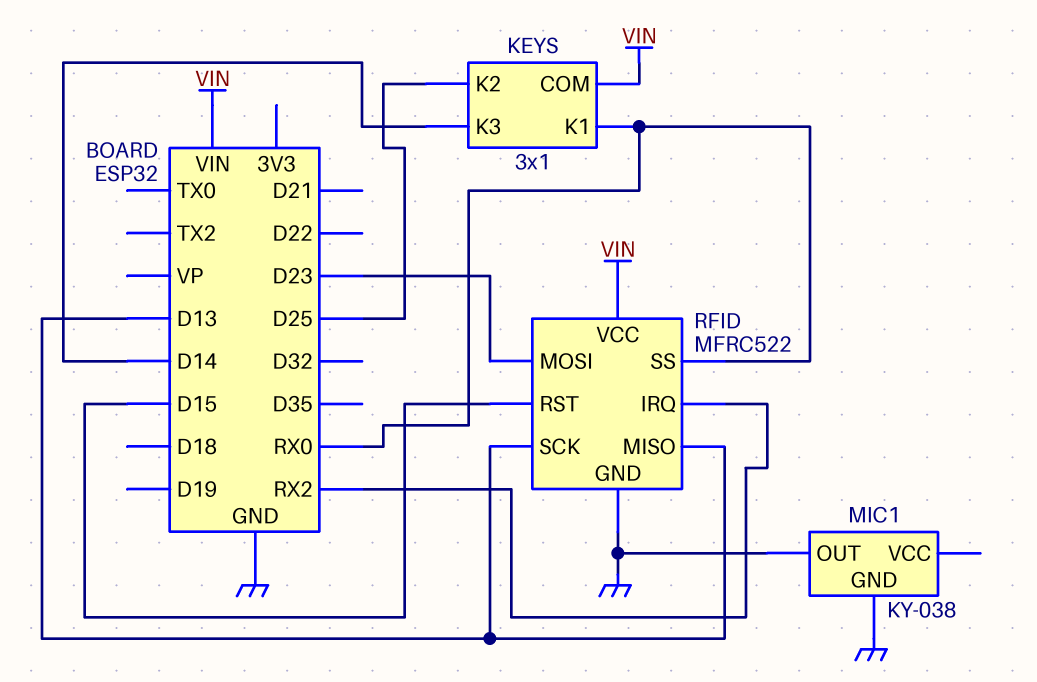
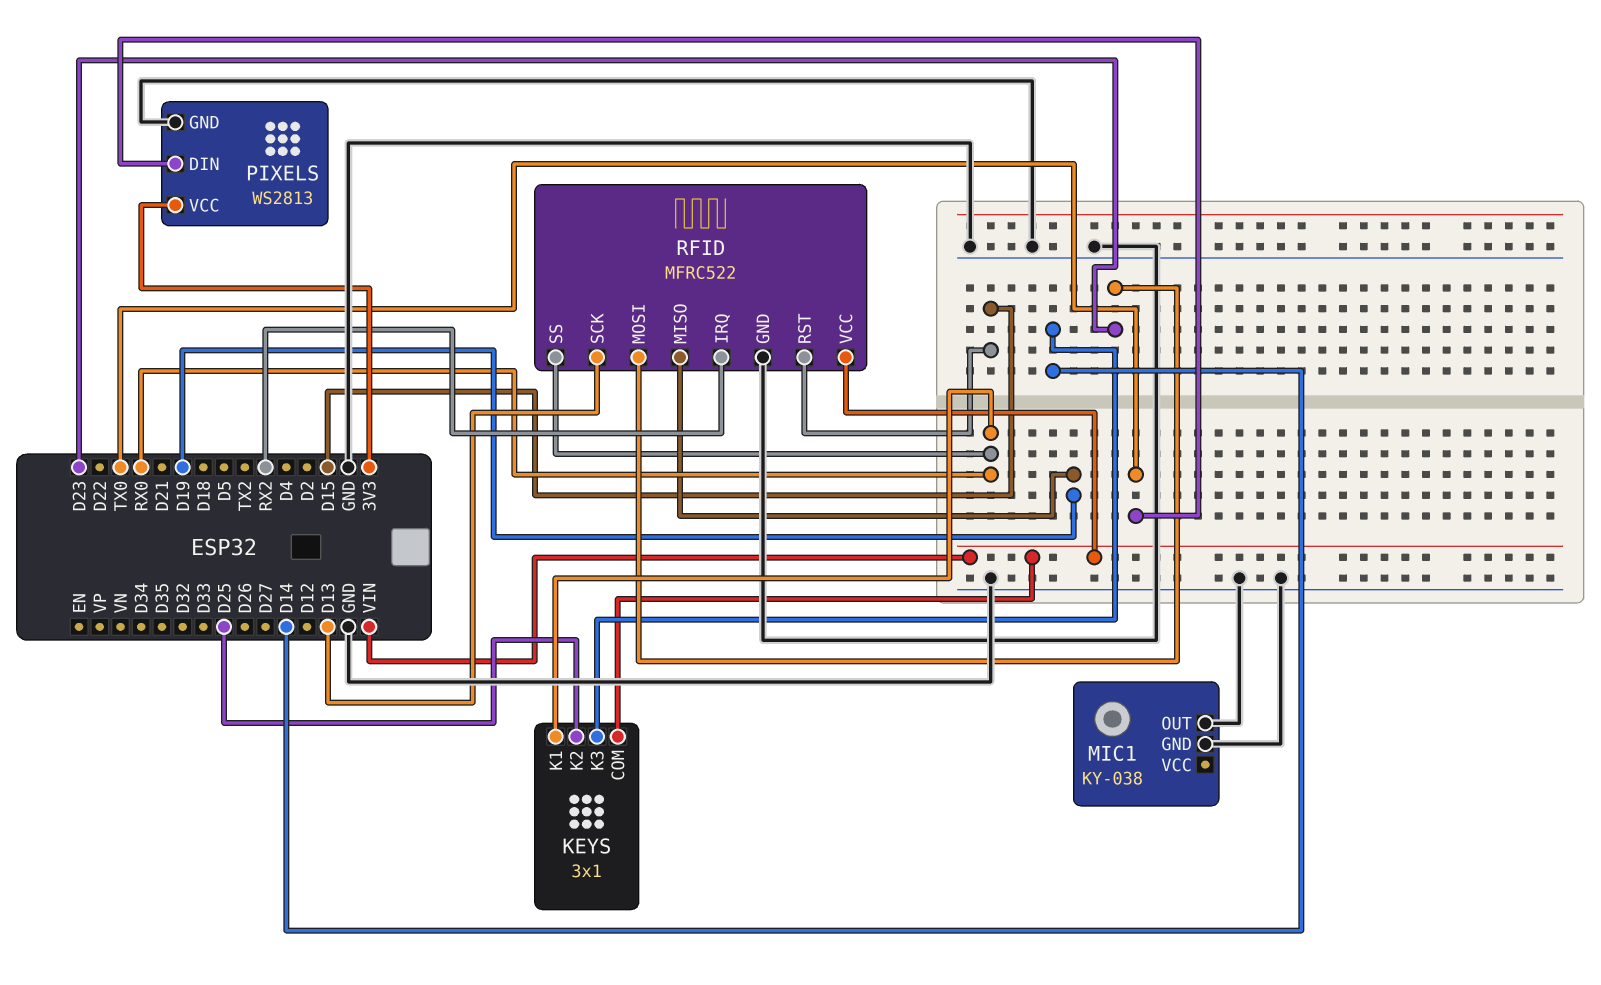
PIXELS: none -> WS2813
PIXELS pin DIN: none -> TX0
PIXELS pin GND: none -> GND
PIXELS pin VCC: none -> 3V3
RFID pin MISO: D13 -> D19

